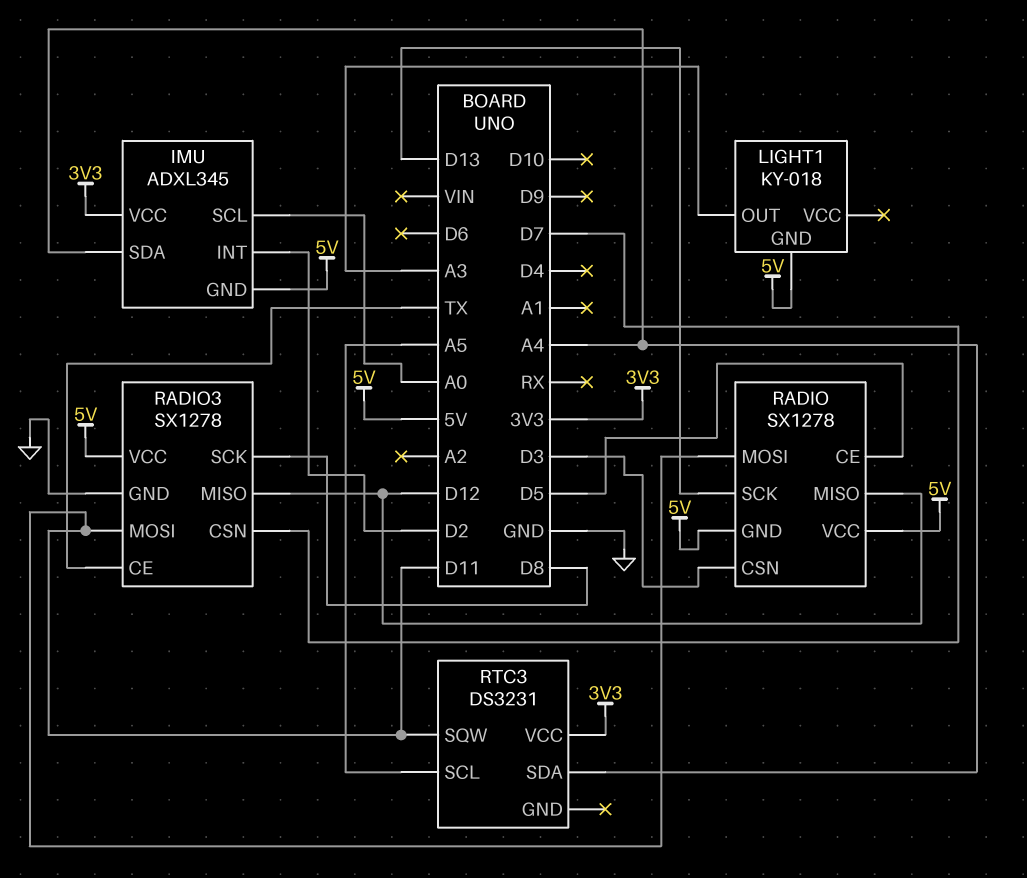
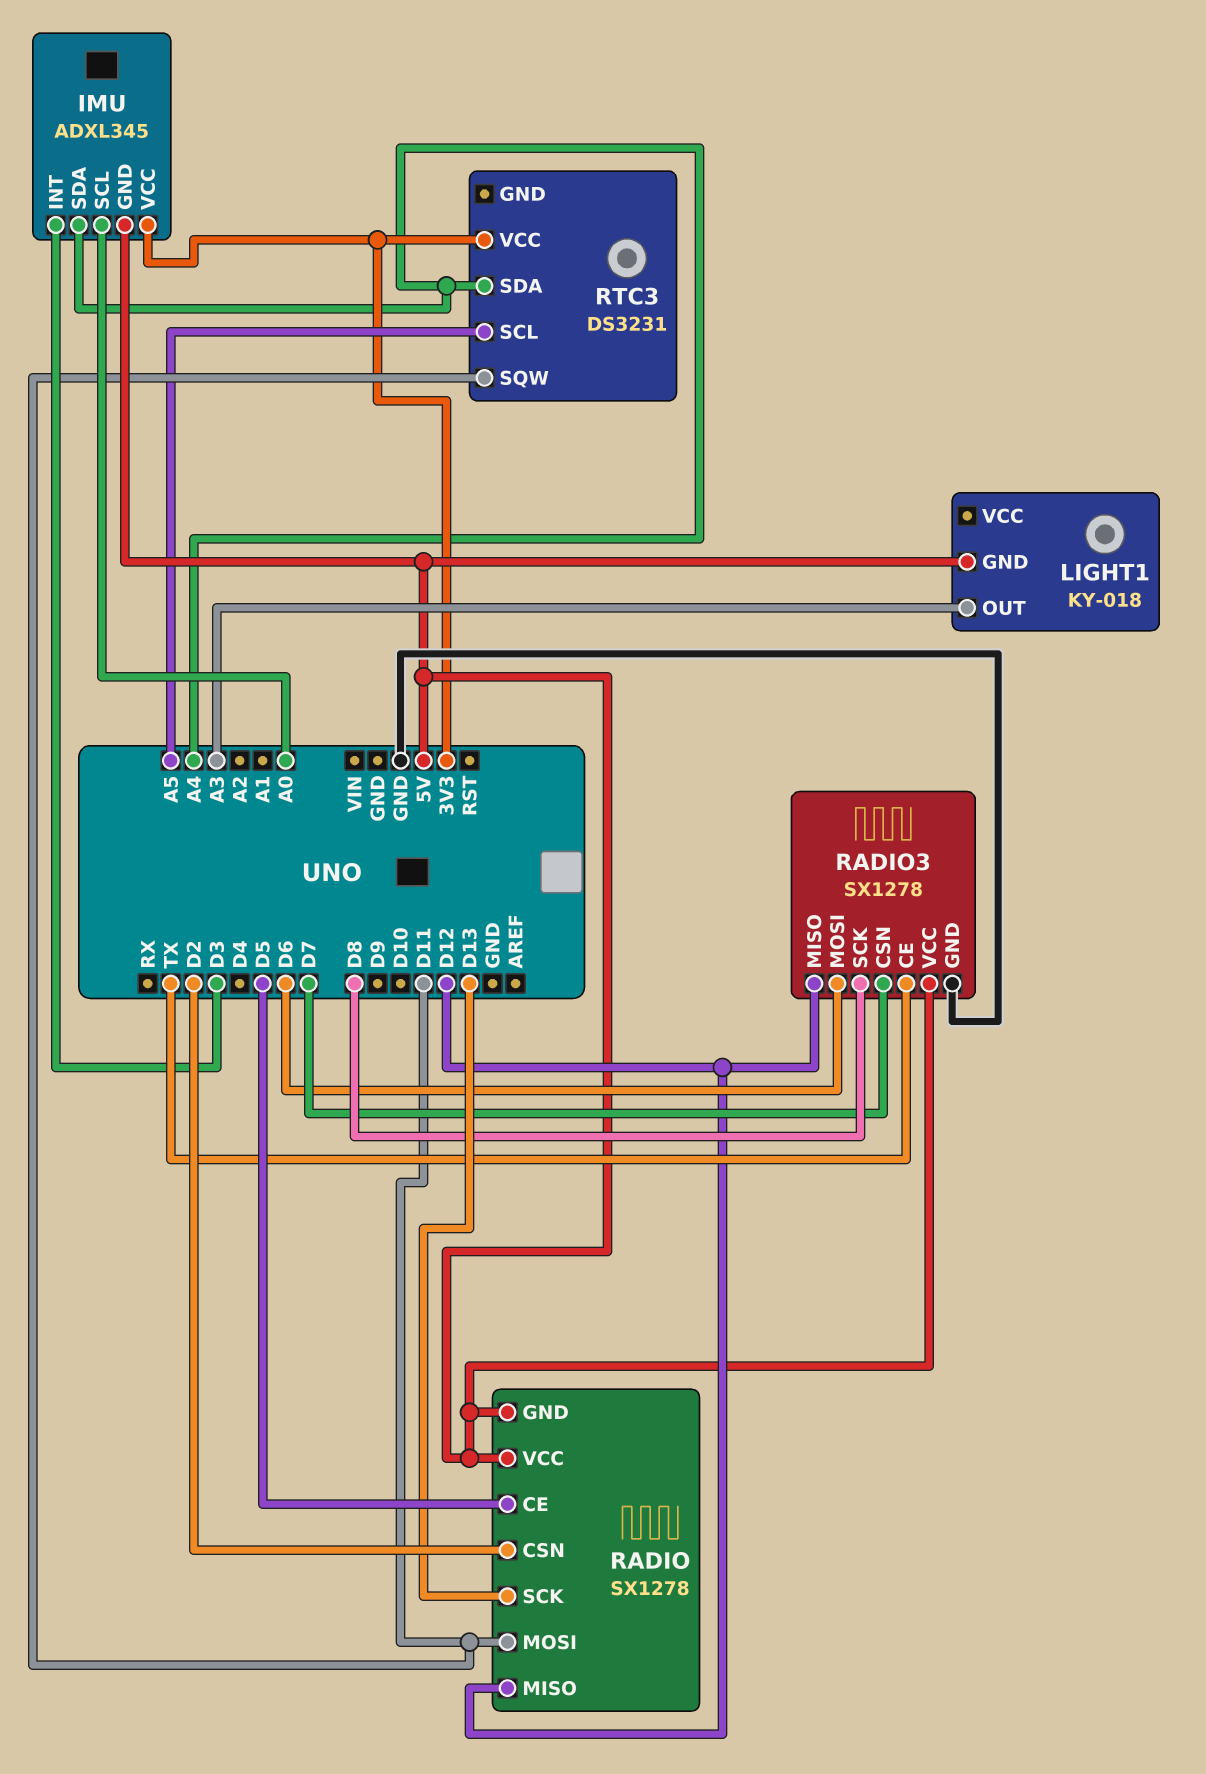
IMU pin INT: D2 -> D3
RADIO pin CSN: D3 -> D2
RADIO3 pin MOSI: D11 -> D6

